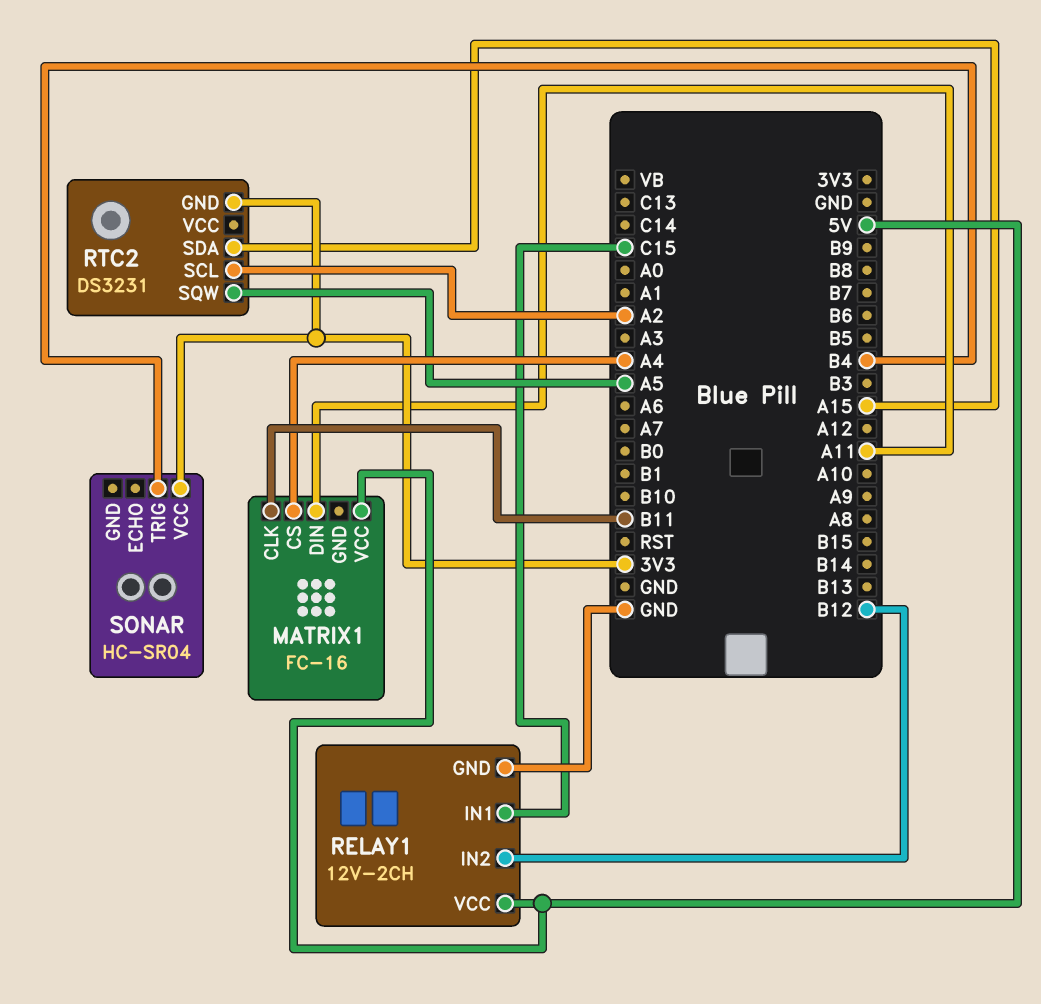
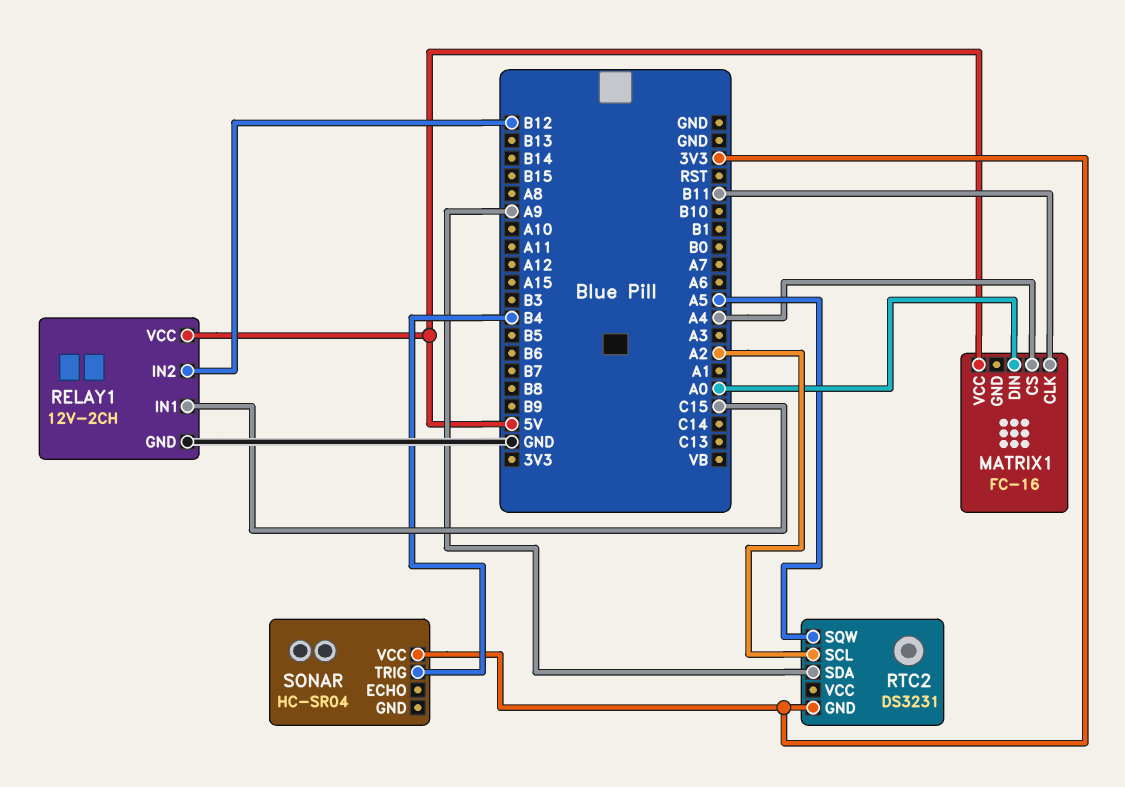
MATRIX1 pin DIN: A11 -> A0
RTC2 pin SDA: A15 -> A9

